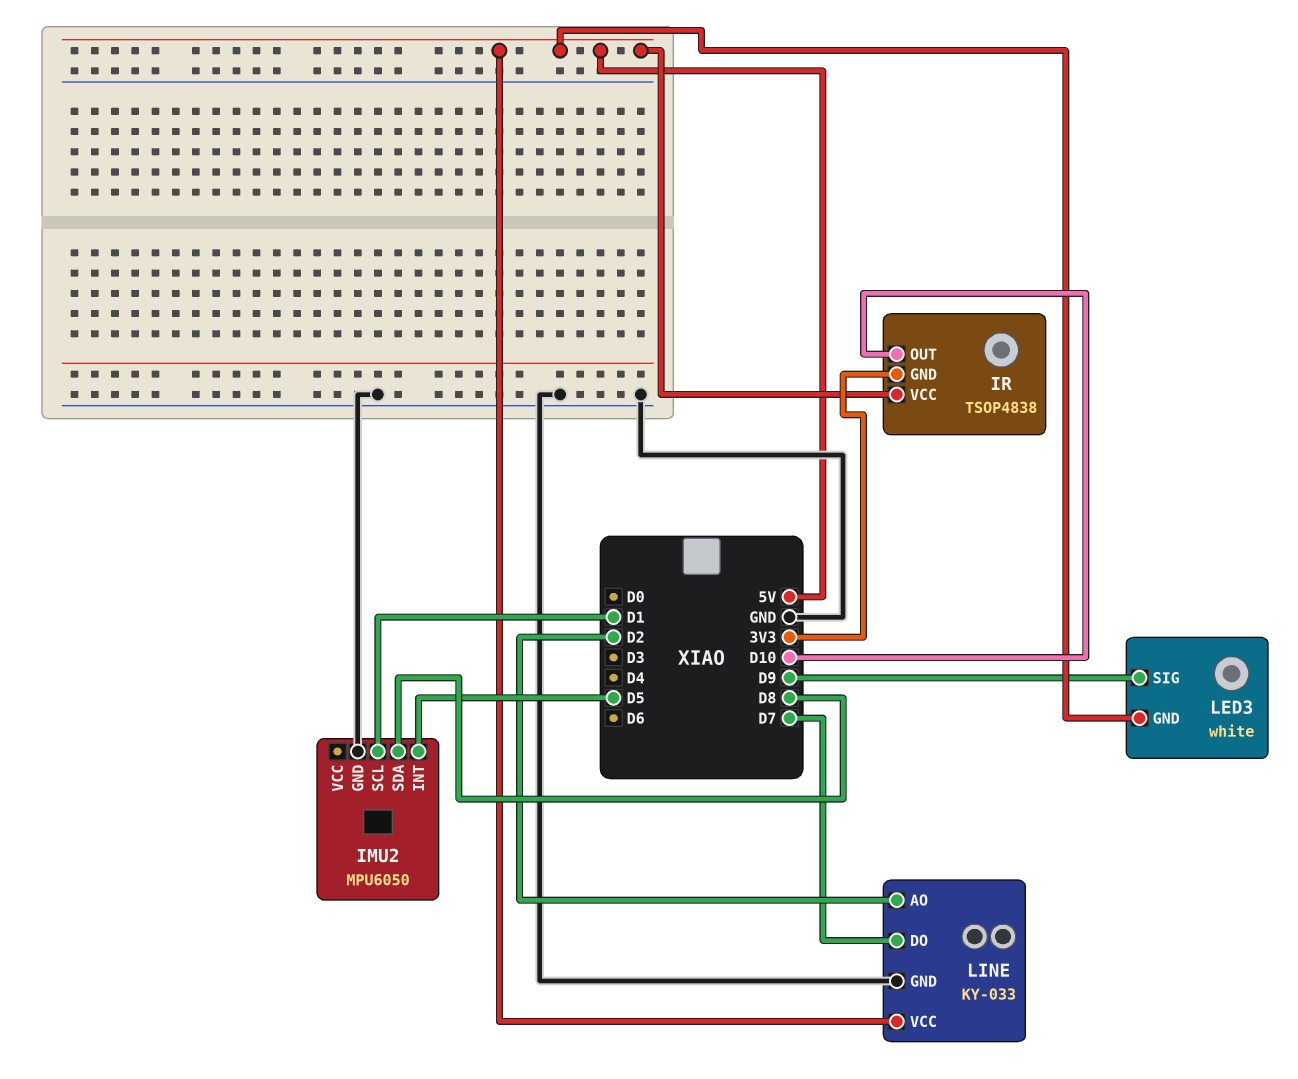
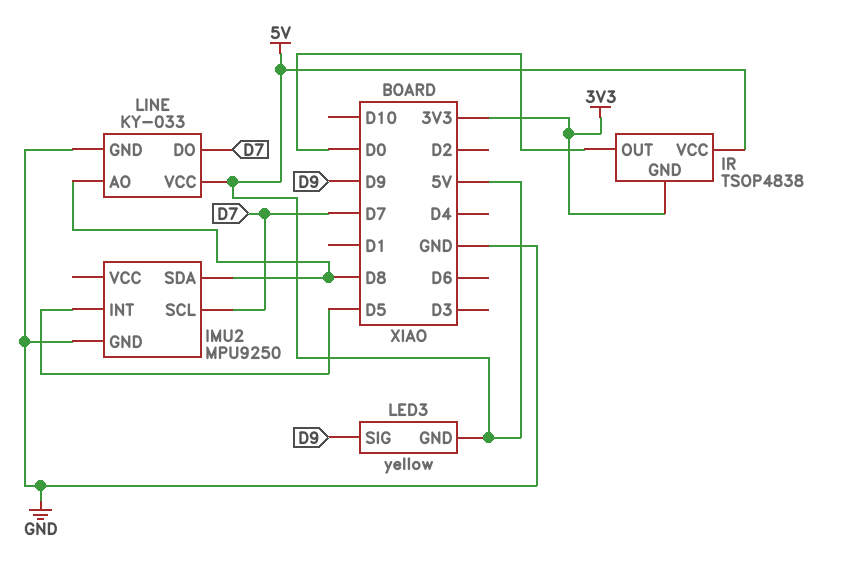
IMU2: MPU6050 -> MPU9250
IMU2 pin SCL: D1 -> D7
IR pin OUT: D10 -> D0
LED3: white -> yellow
LINE pin AO: D2 -> D8

